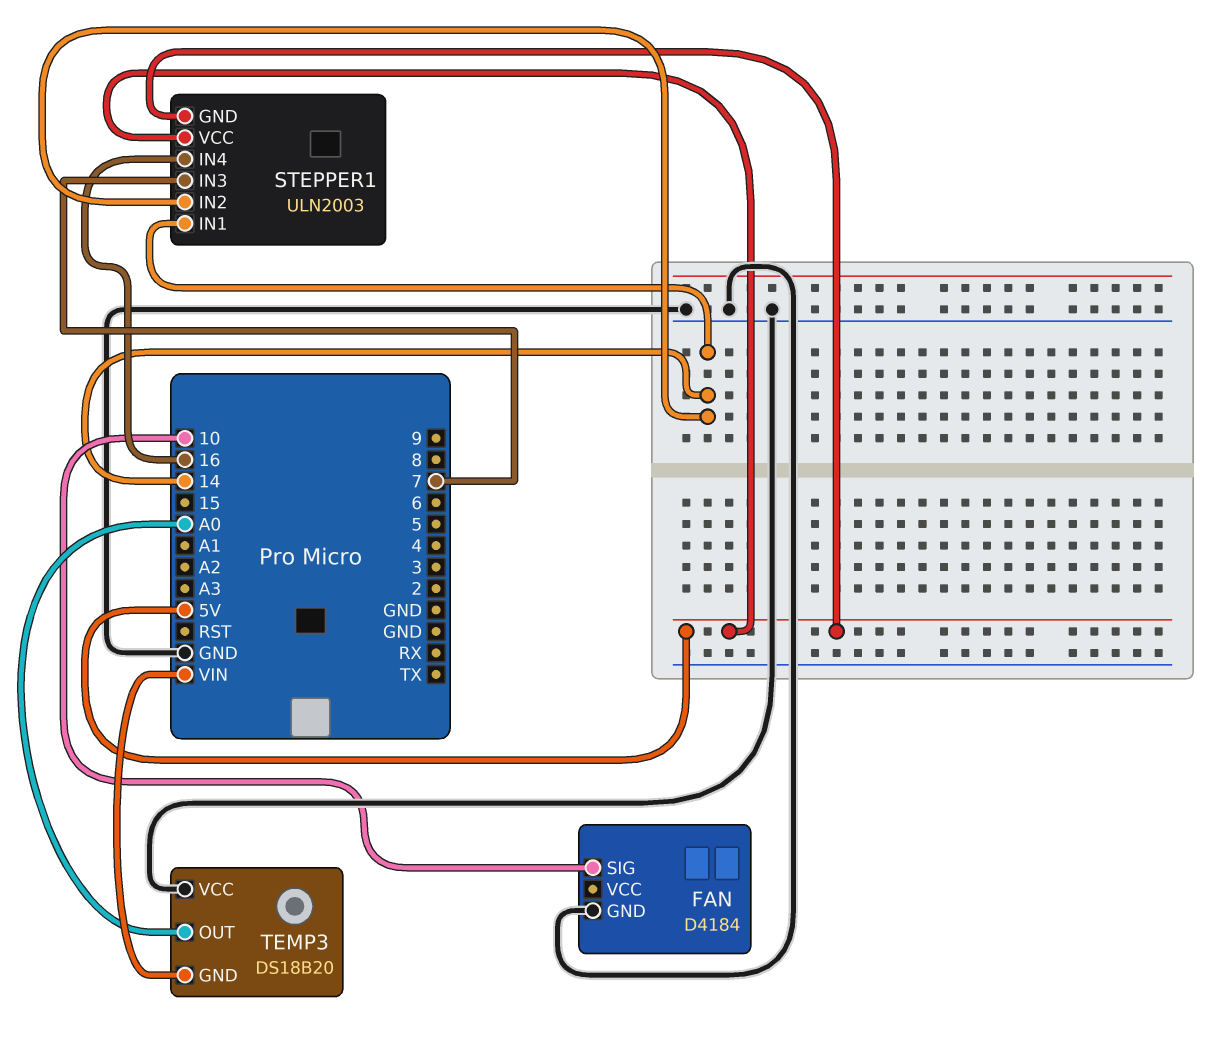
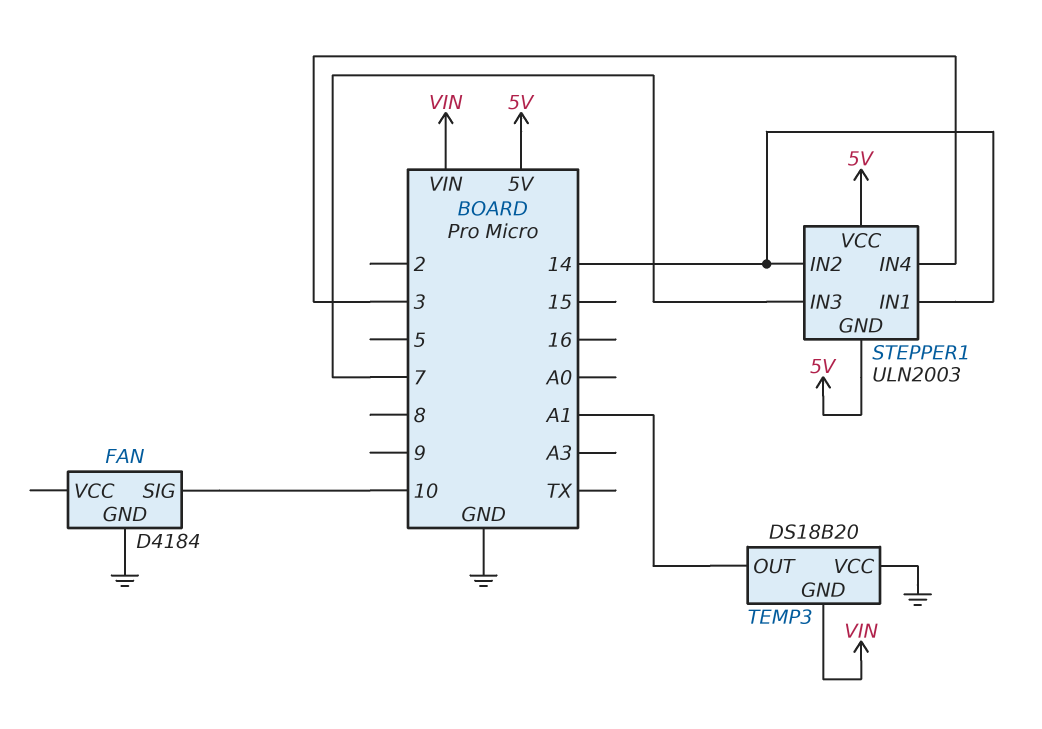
STEPPER1 pin IN4: 16 -> 3
TEMP3 pin OUT: A0 -> A1

